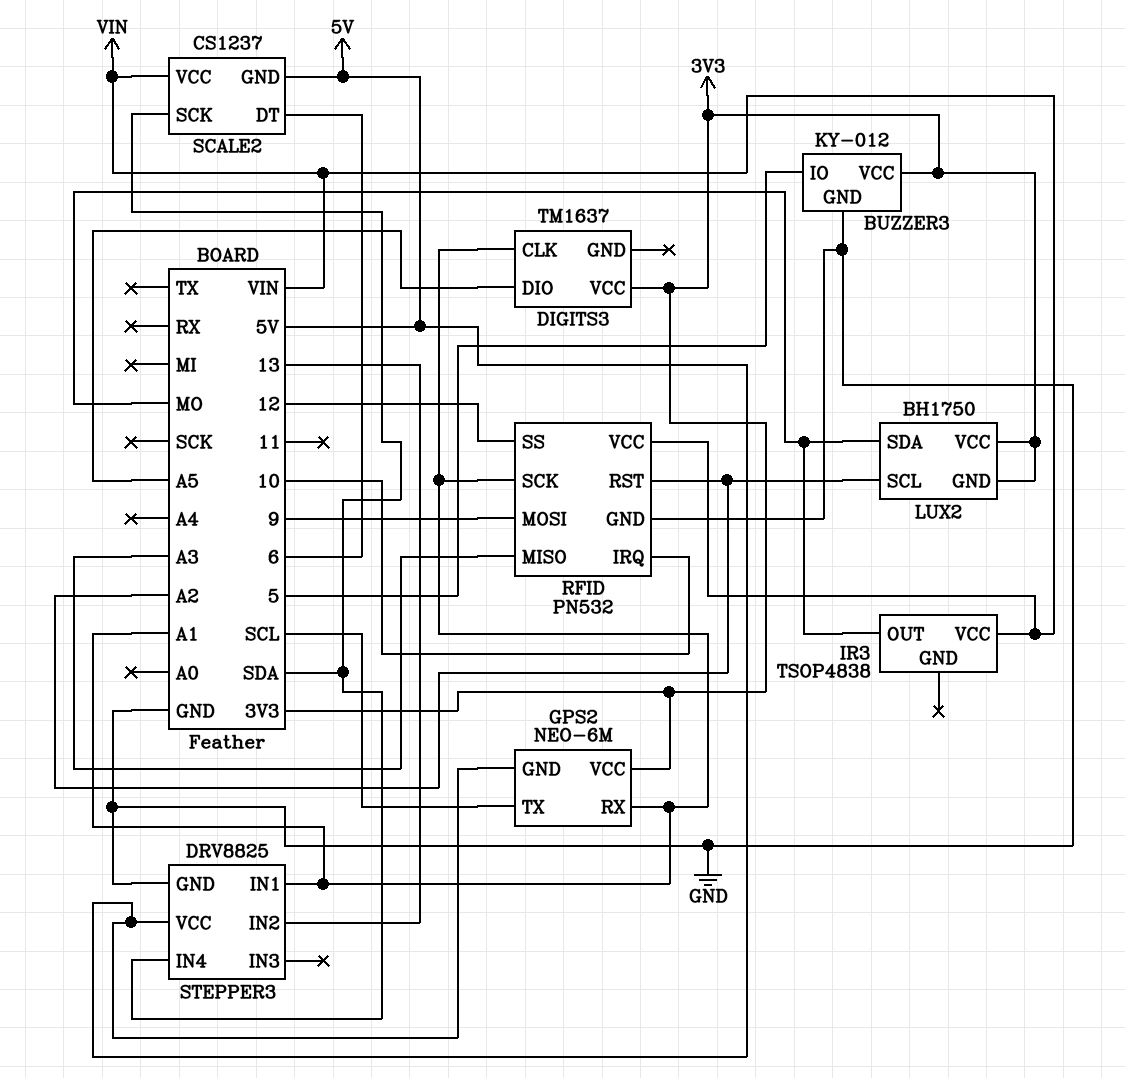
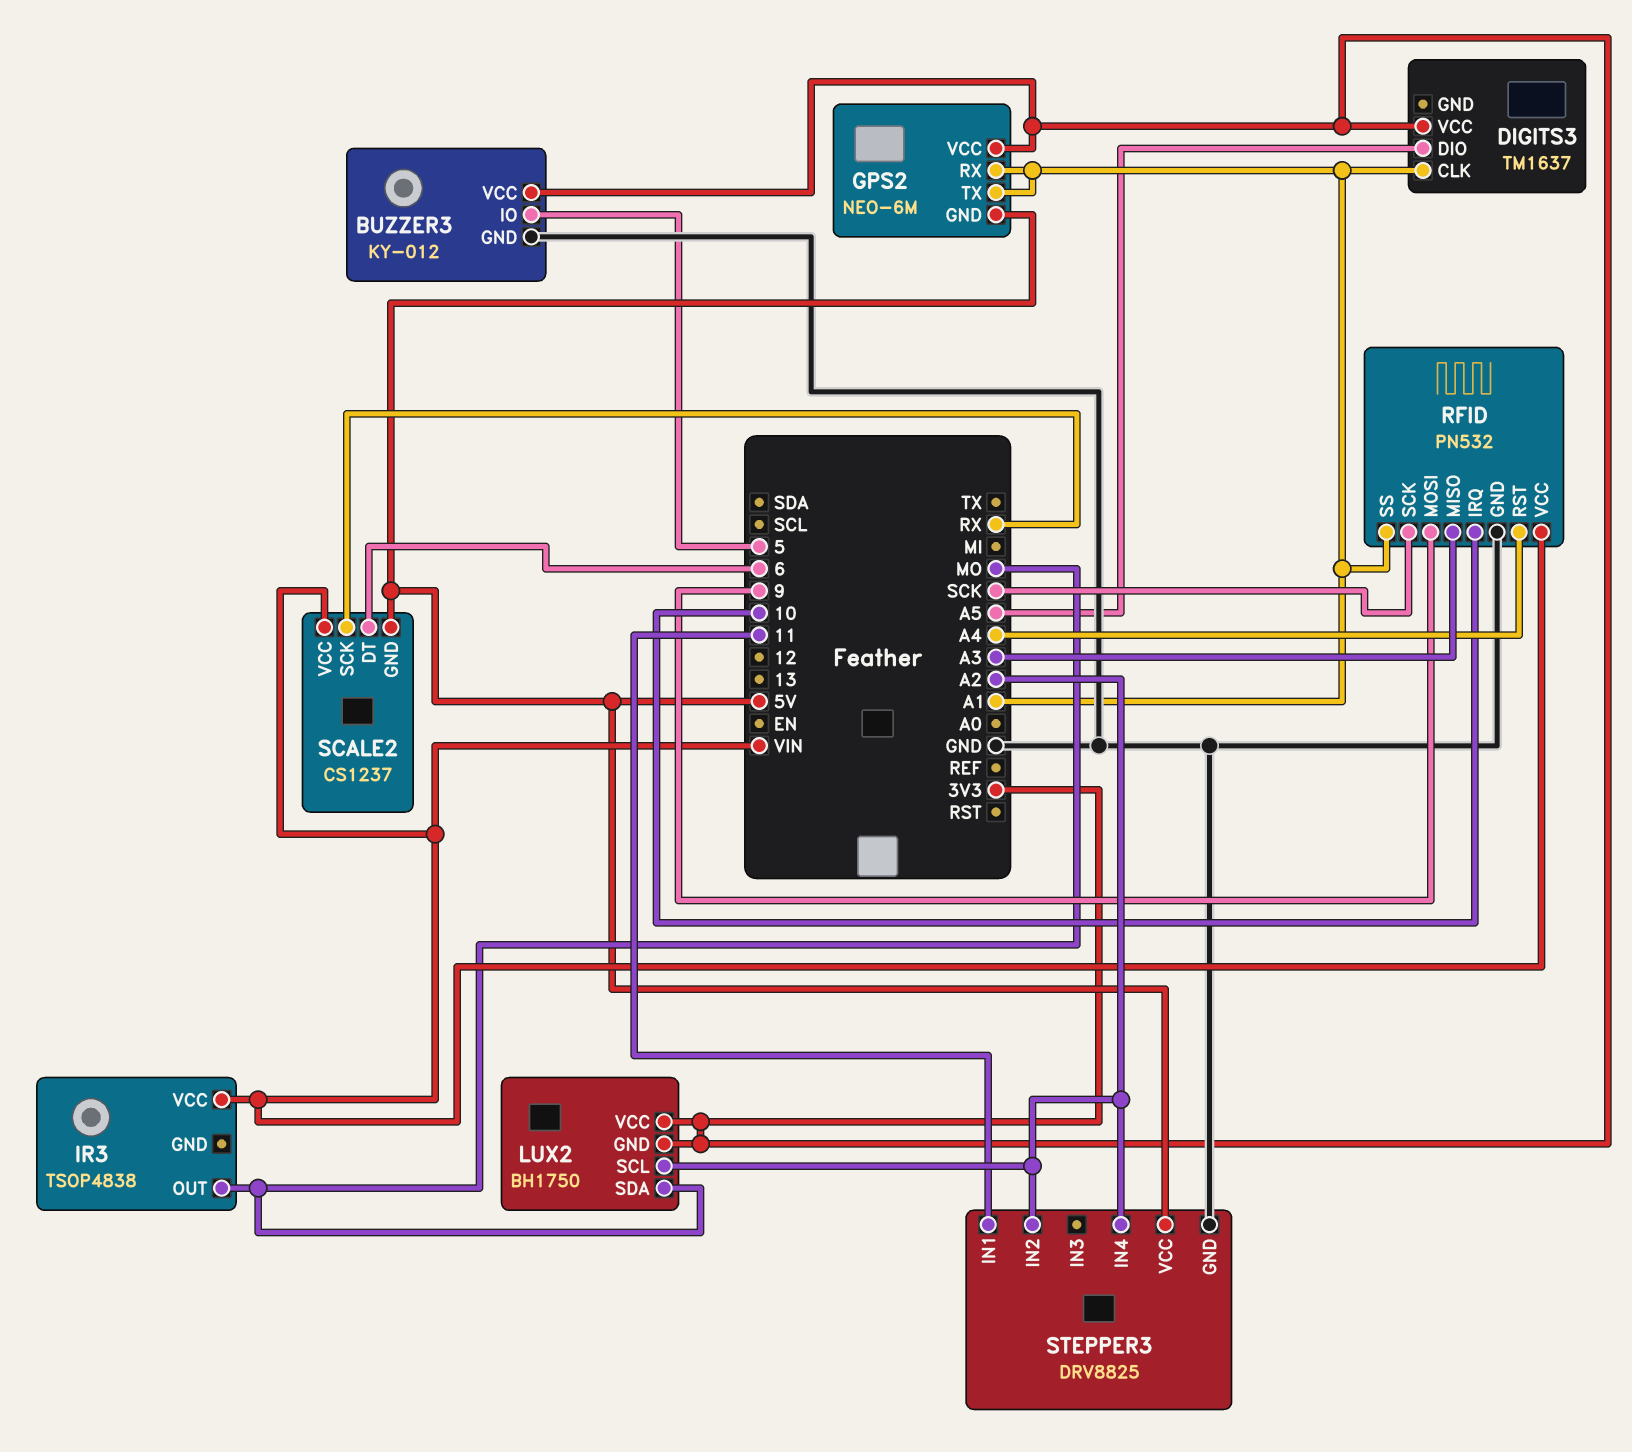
GPS2 pin TX: SCL -> A1
RFID pin RST: A2 -> A4
RFID pin SCK: A1 -> SCK
RFID pin SS: 12 -> A1
SCALE2 pin SCK: SDA -> RX
STEPPER3 pin IN1: A1 -> 11
STEPPER3 pin IN2: 13 -> A2
STEPPER3 pin IN4: SDA -> A2

